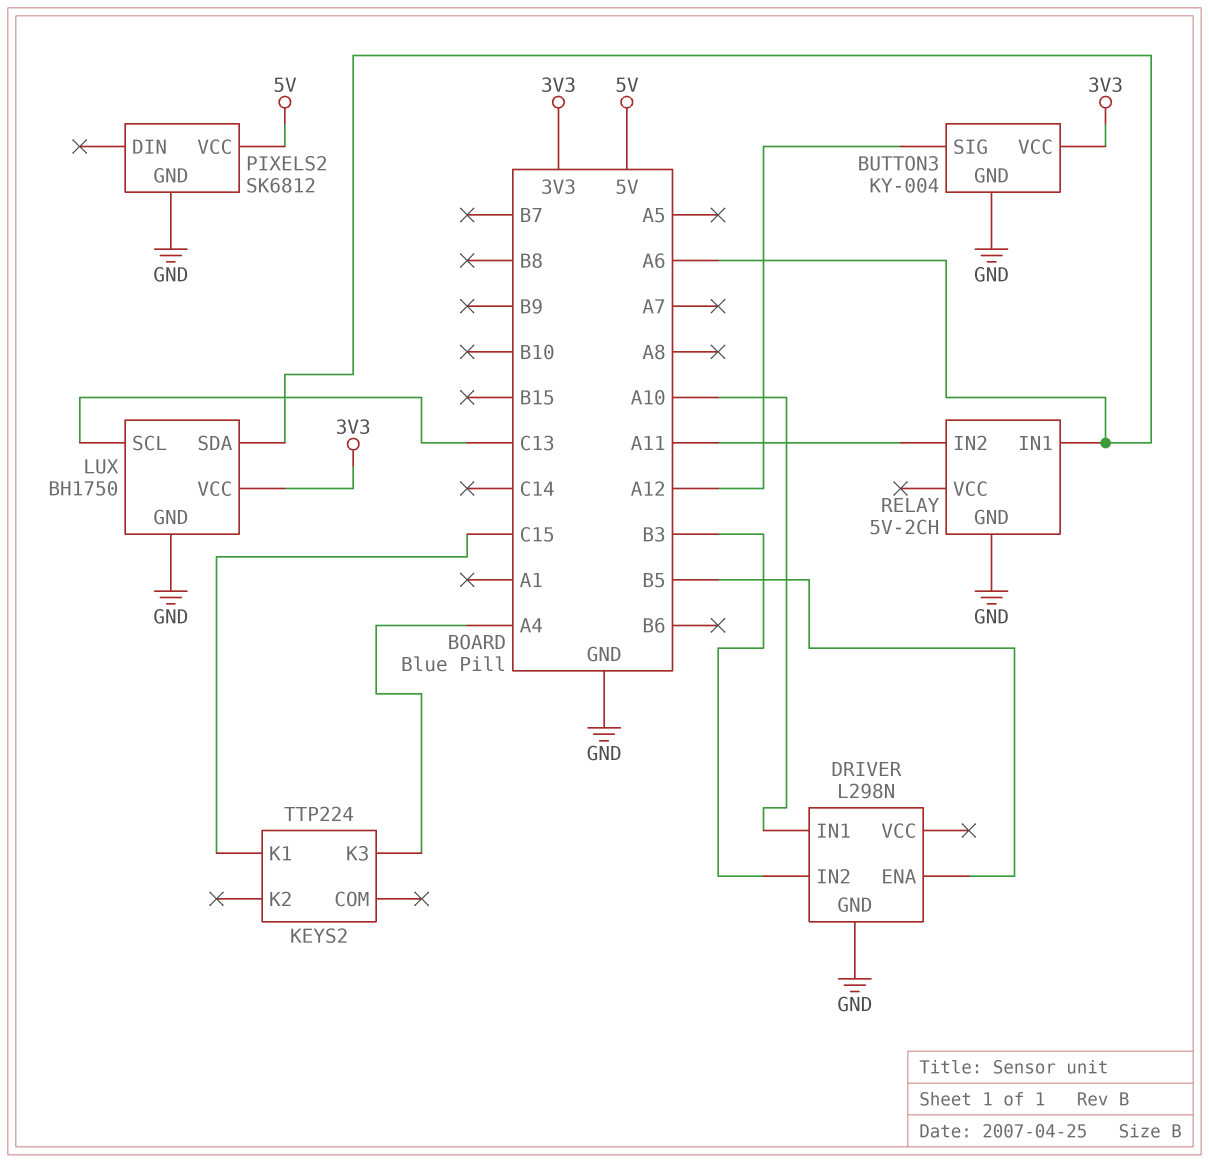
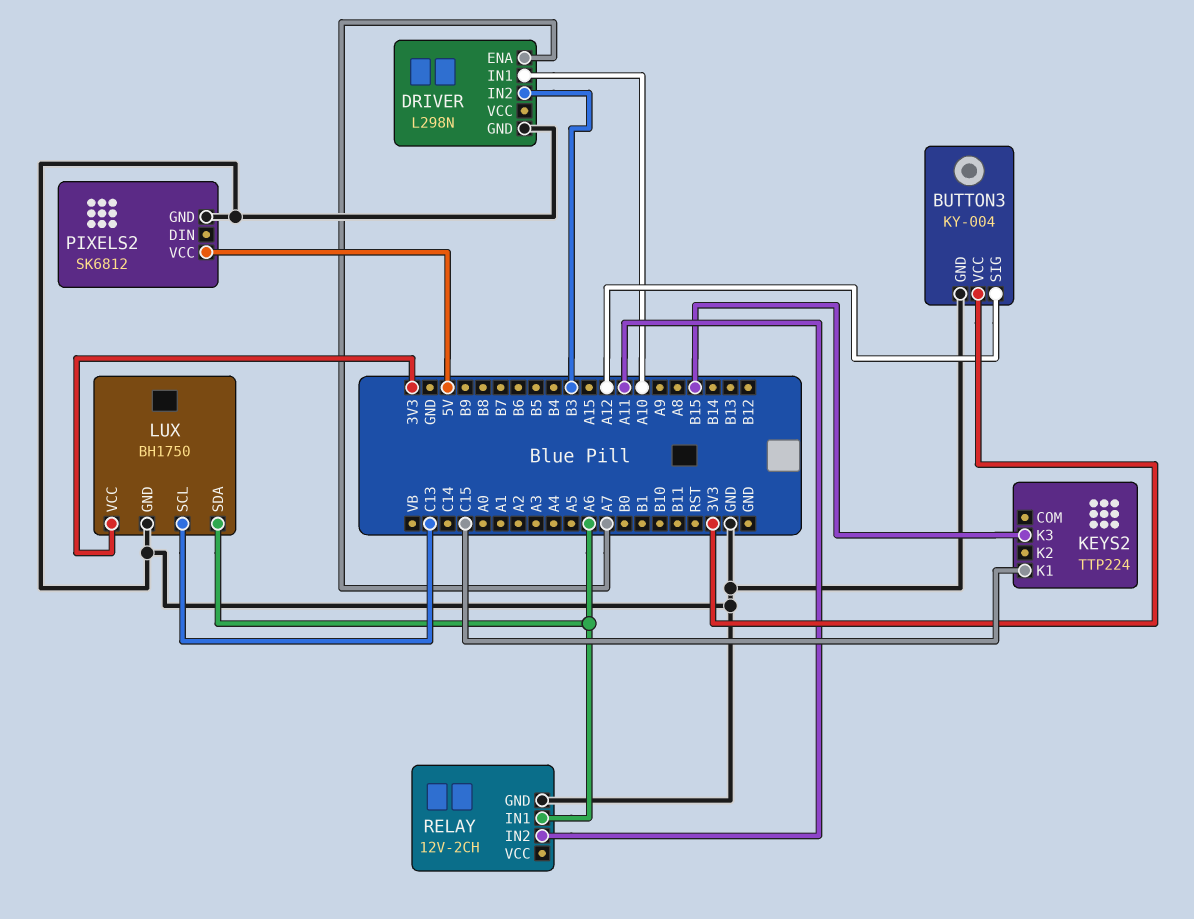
DRIVER pin ENA: B5 -> A7
KEYS2 pin K3: A4 -> B15
RELAY: 5V-2CH -> 12V-2CH

